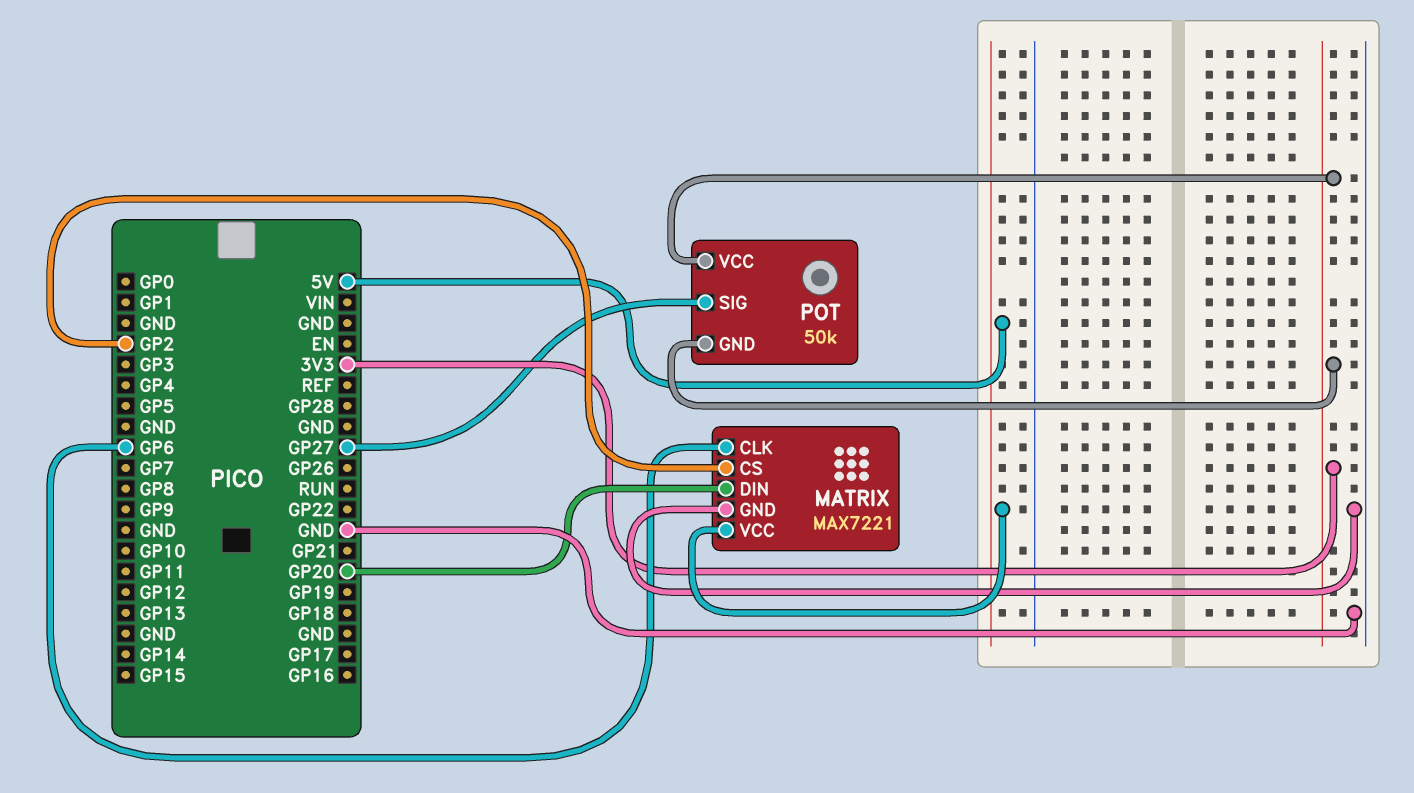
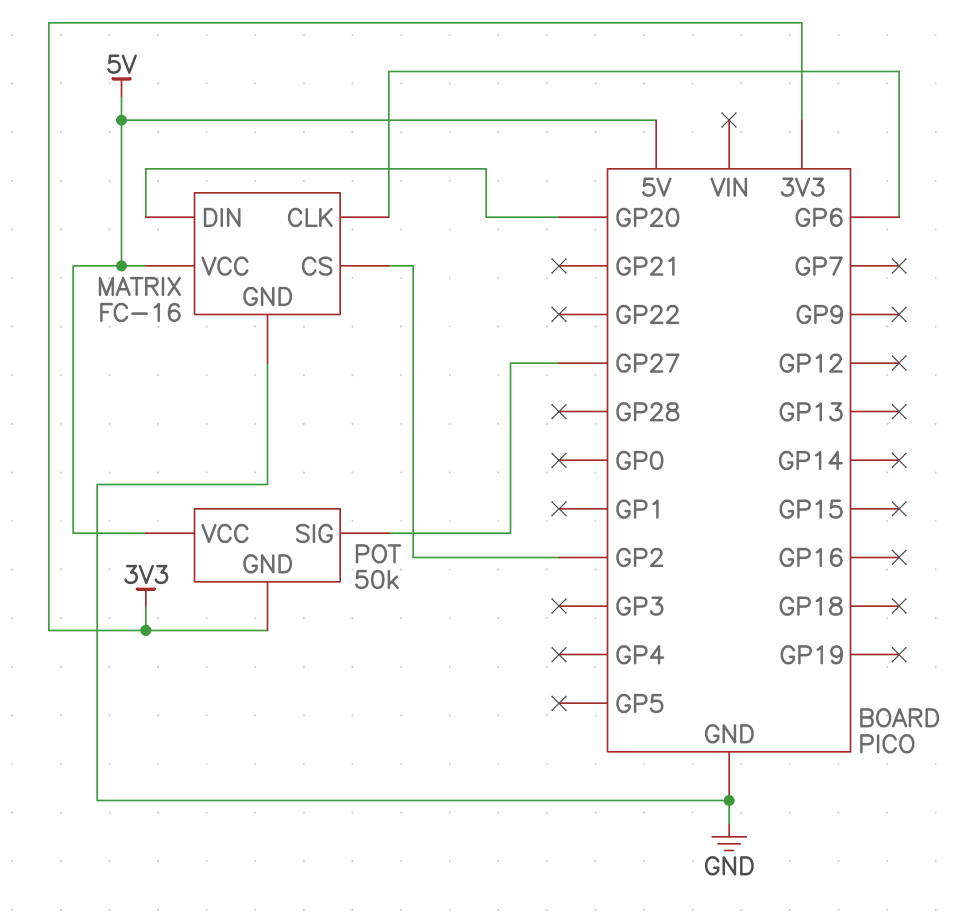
MATRIX: MAX7221 -> FC-16
POT pin VCC: 3V3 -> 5V

